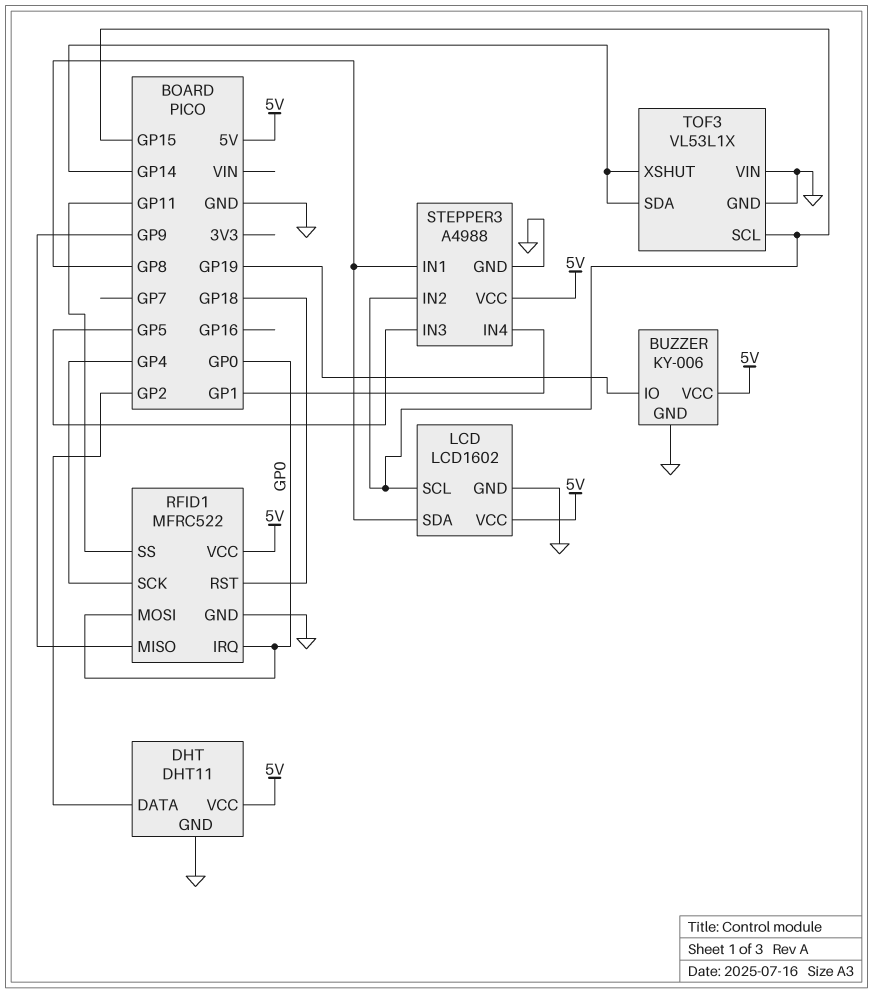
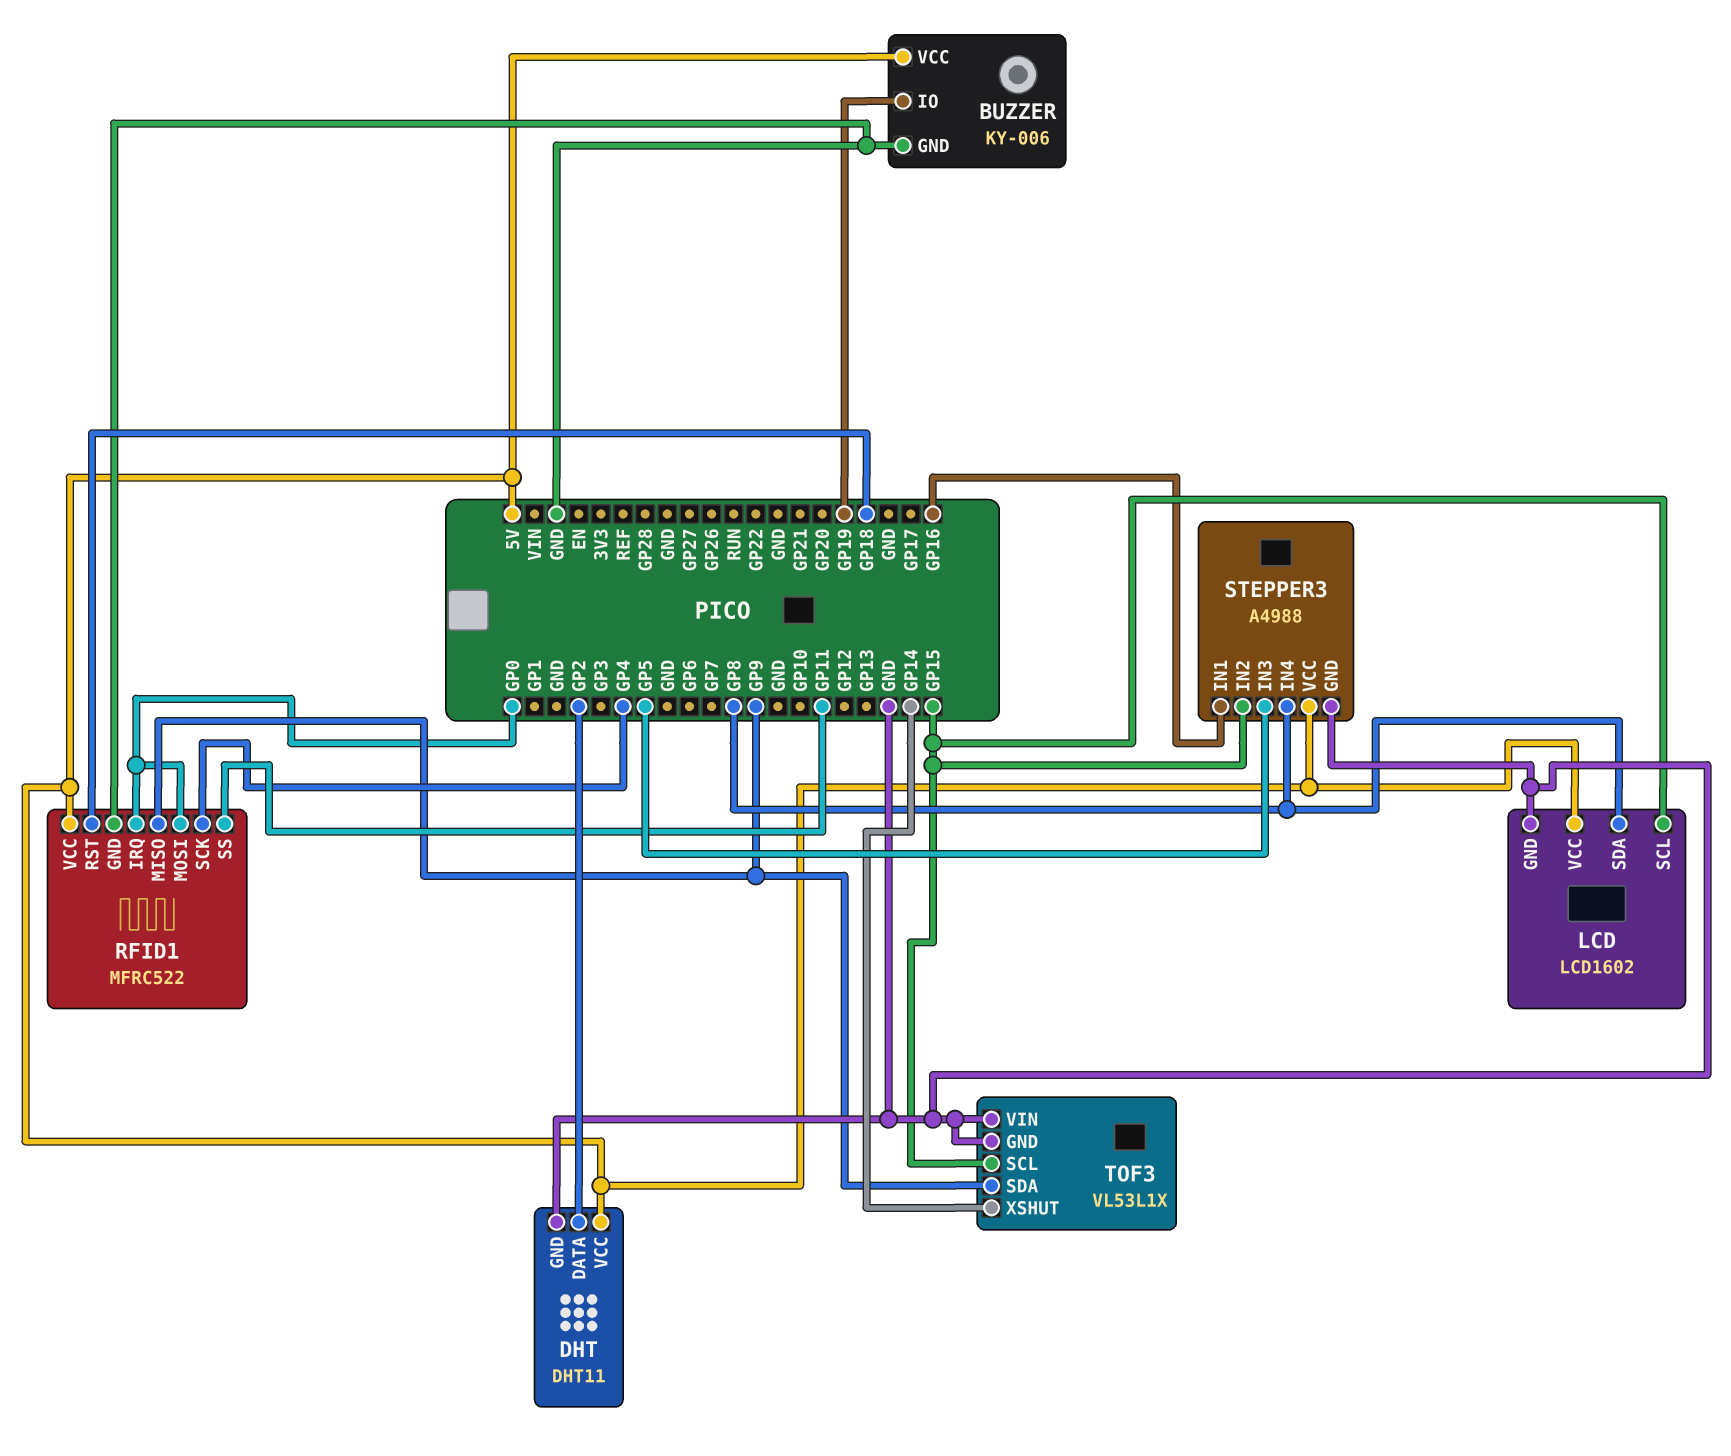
STEPPER3 pin IN1: GP8 -> GP16
STEPPER3 pin IN4: GP1 -> GP8
TOF3 pin SDA: GP14 -> GP9

